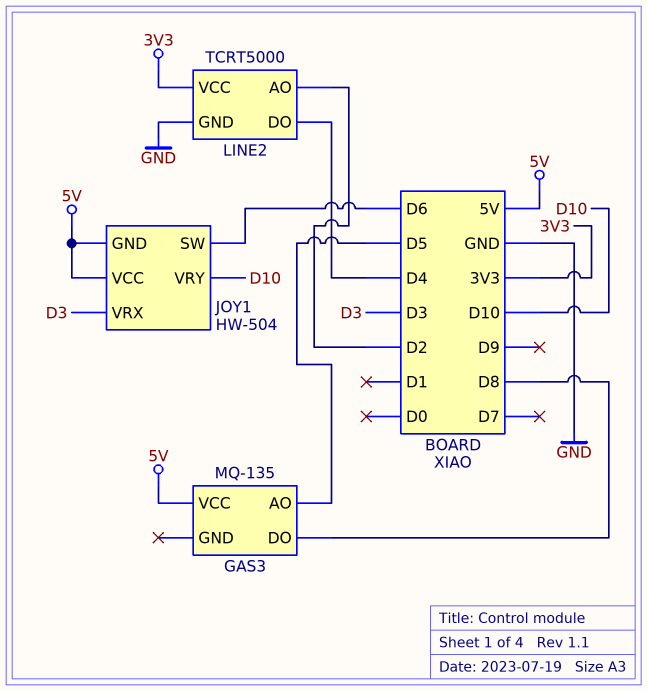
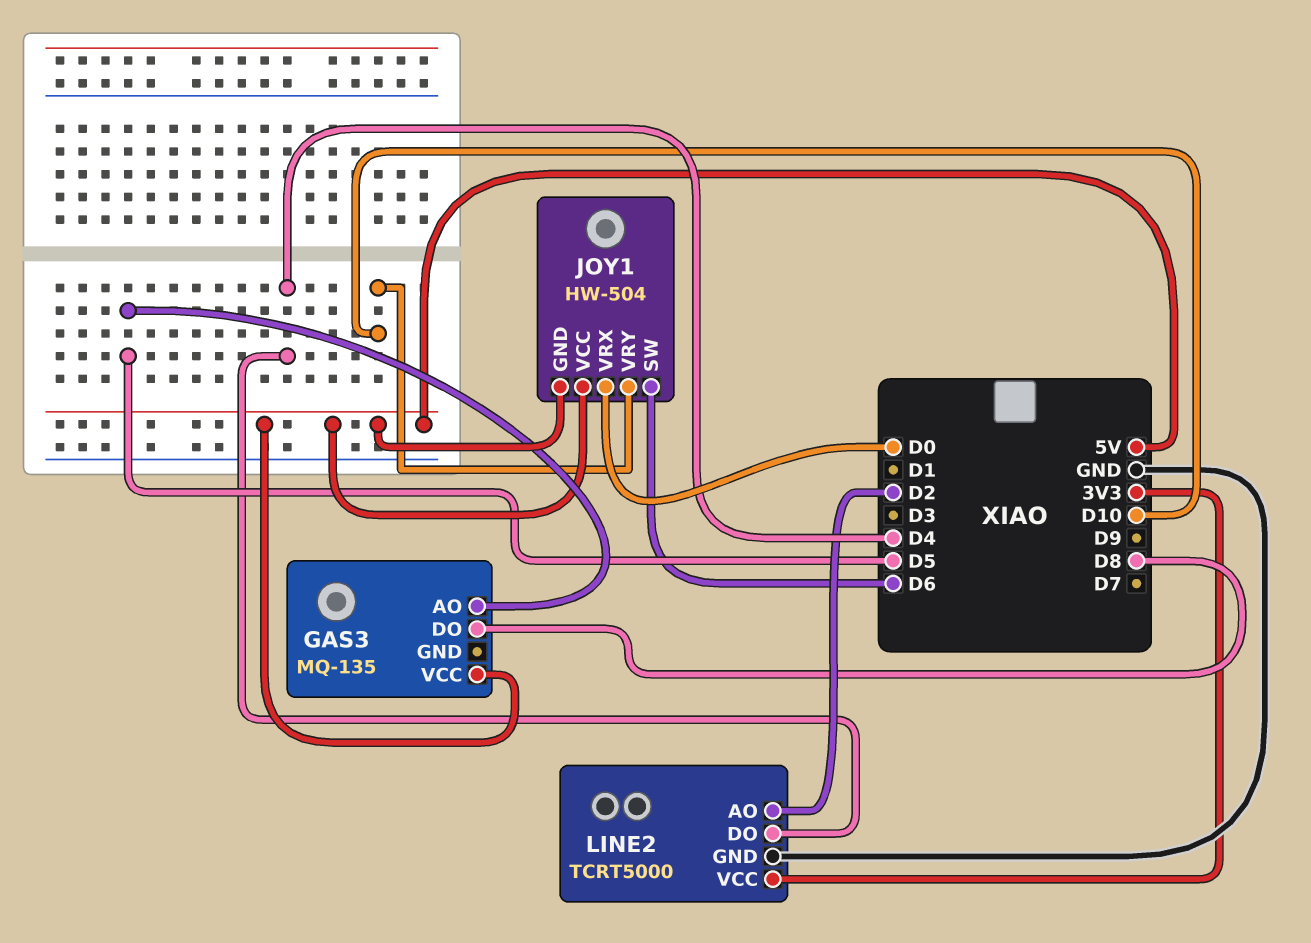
JOY1 pin VRX: D3 -> D0

